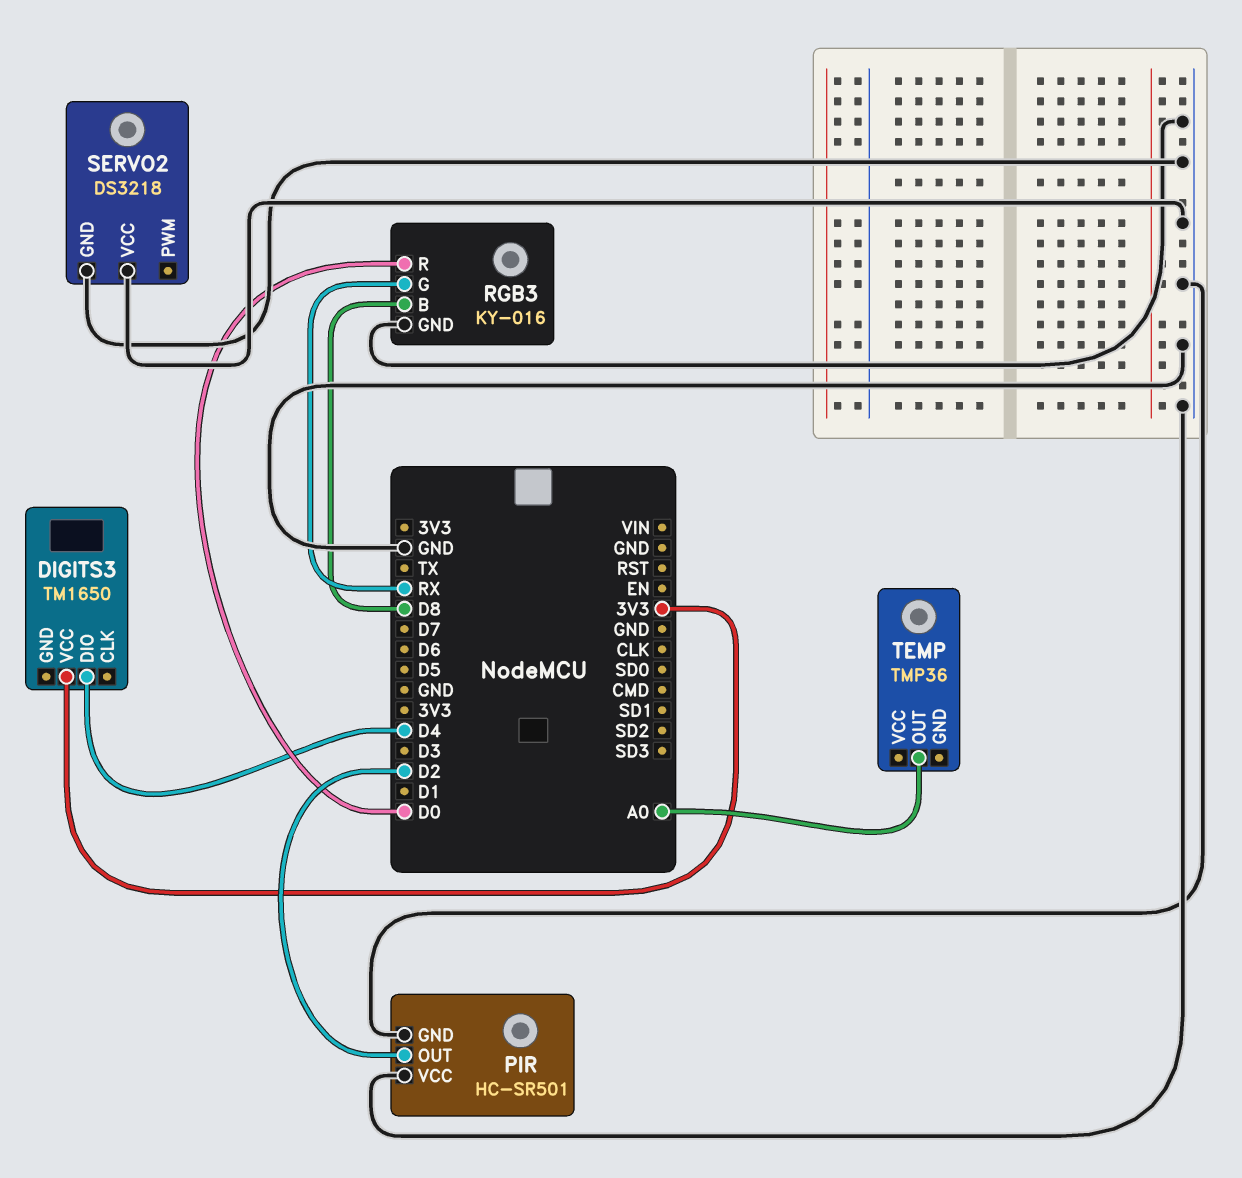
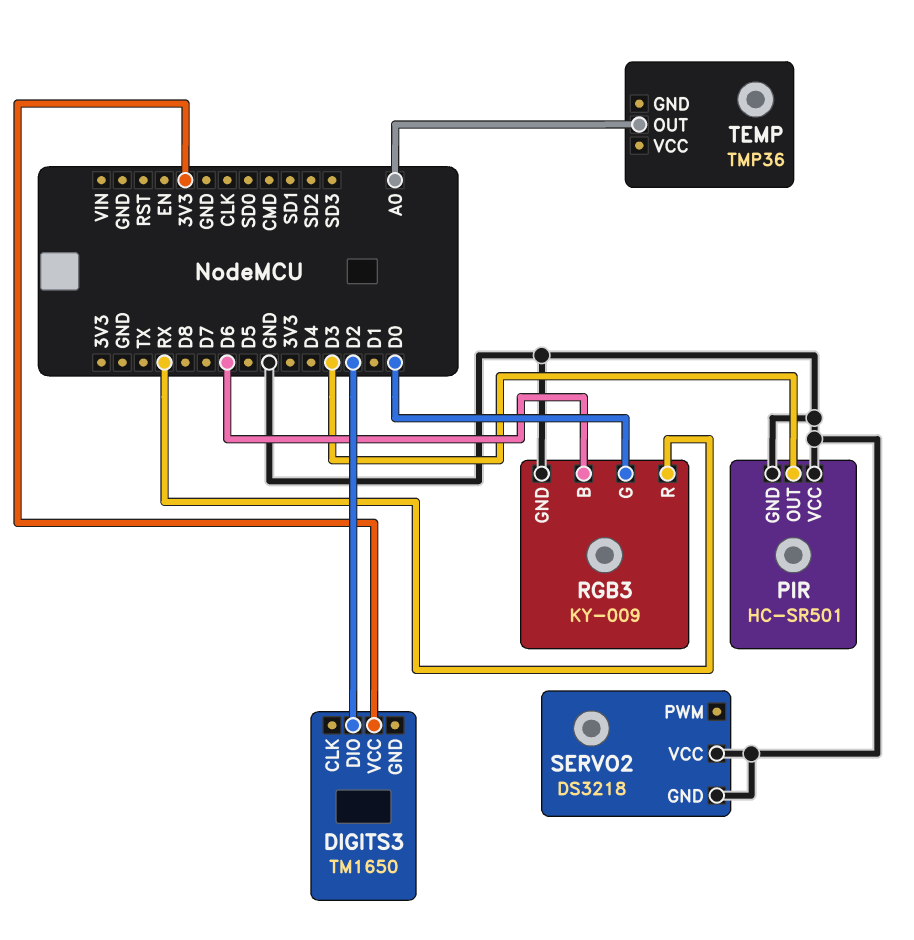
DIGITS3 pin DIO: D4 -> D2
PIR pin OUT: D2 -> D3
RGB3: KY-016 -> KY-009
RGB3 pin B: D8 -> D6
RGB3 pin G: RX -> D0
RGB3 pin R: D0 -> RX

